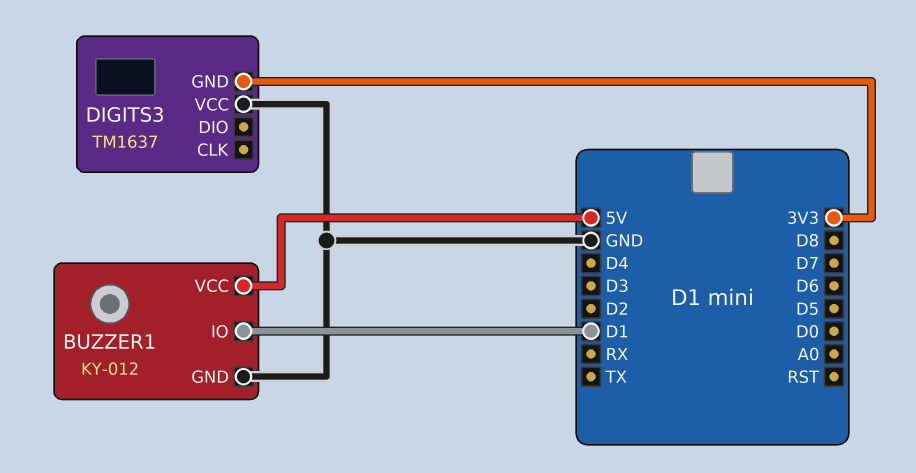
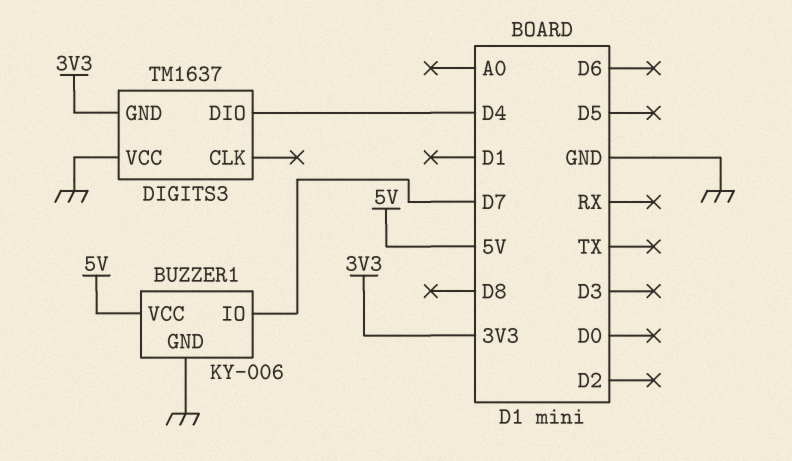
BUZZER1: KY-012 -> KY-006
BUZZER1 pin IO: D1 -> D7
DIGITS3 pin DIO: none -> D4

